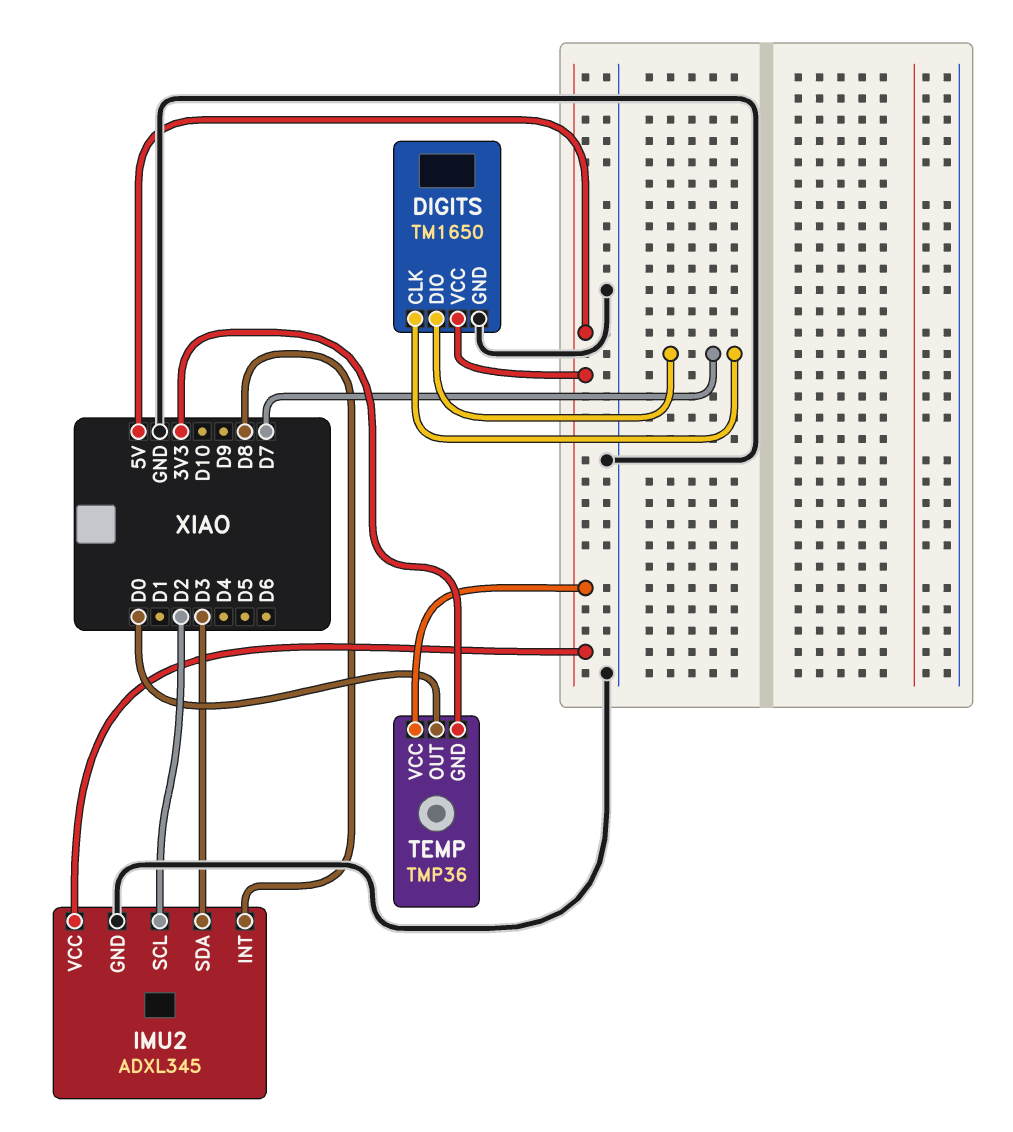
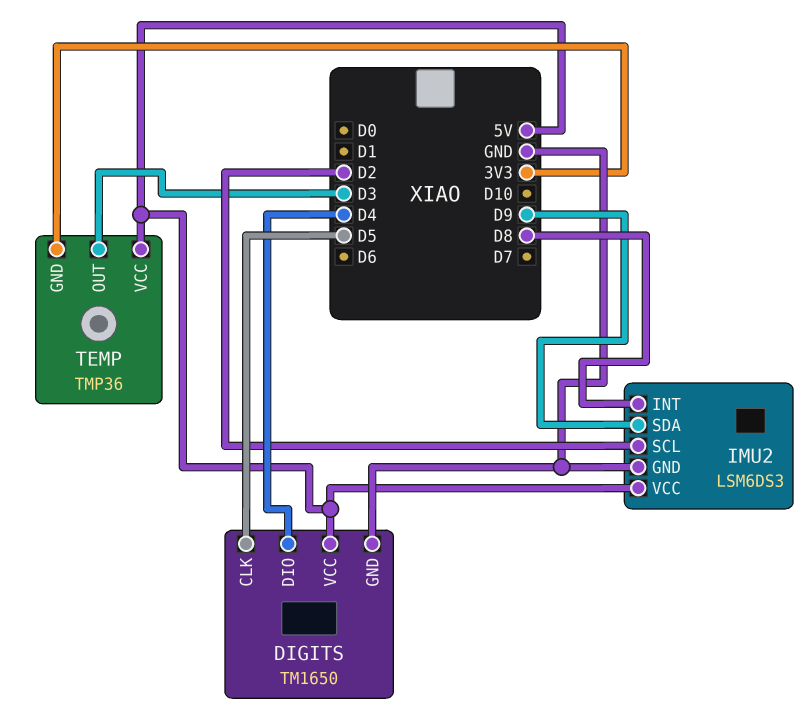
DIGITS pin CLK: D7 -> D5
DIGITS pin DIO: D7 -> D4
IMU2: ADXL345 -> LSM6DS3
IMU2 pin SDA: D3 -> D9
TEMP pin OUT: D0 -> D3

